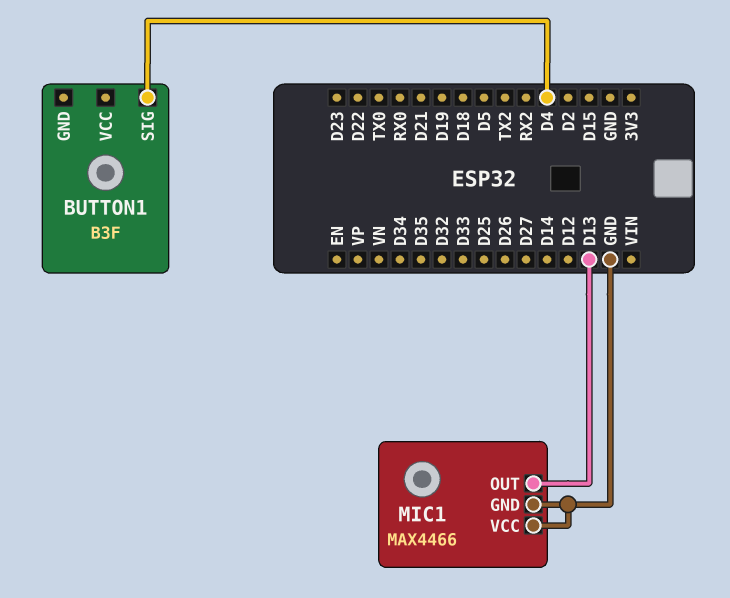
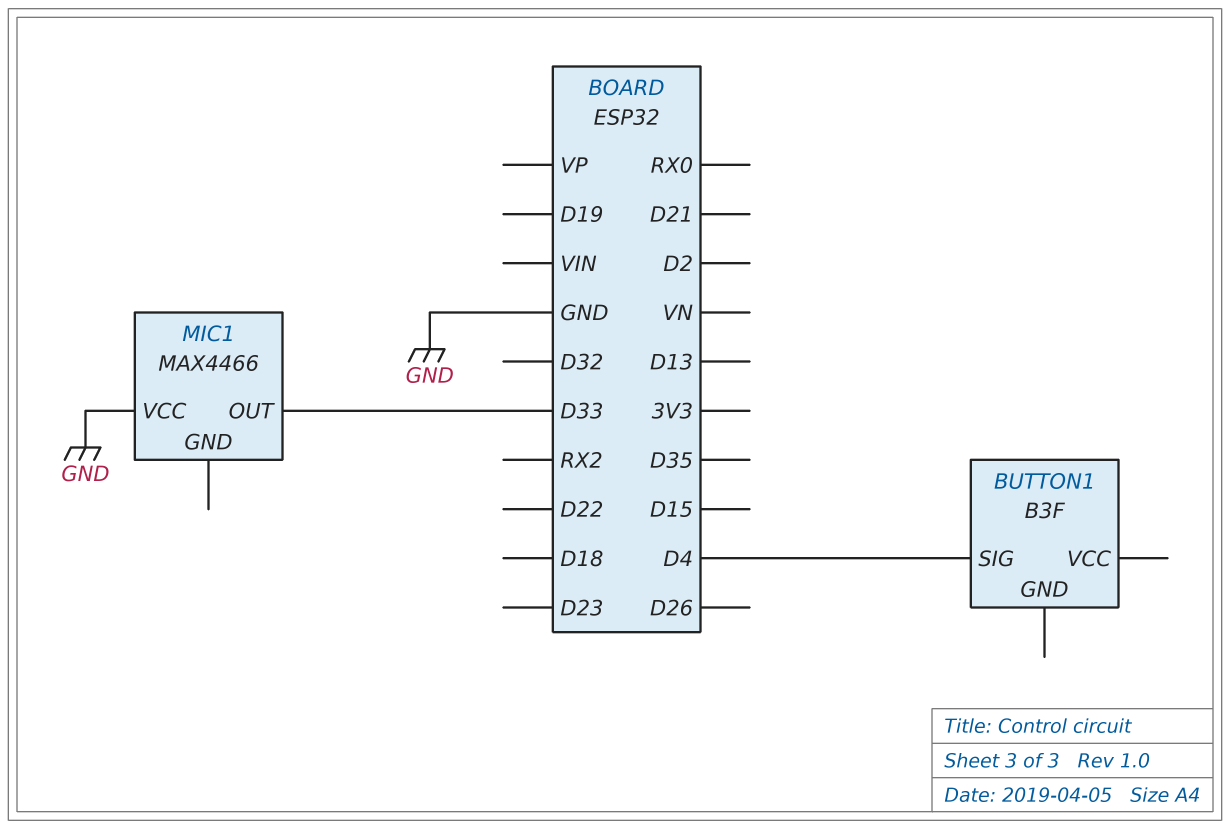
MIC1 pin GND: GND -> none
MIC1 pin OUT: D13 -> D33

